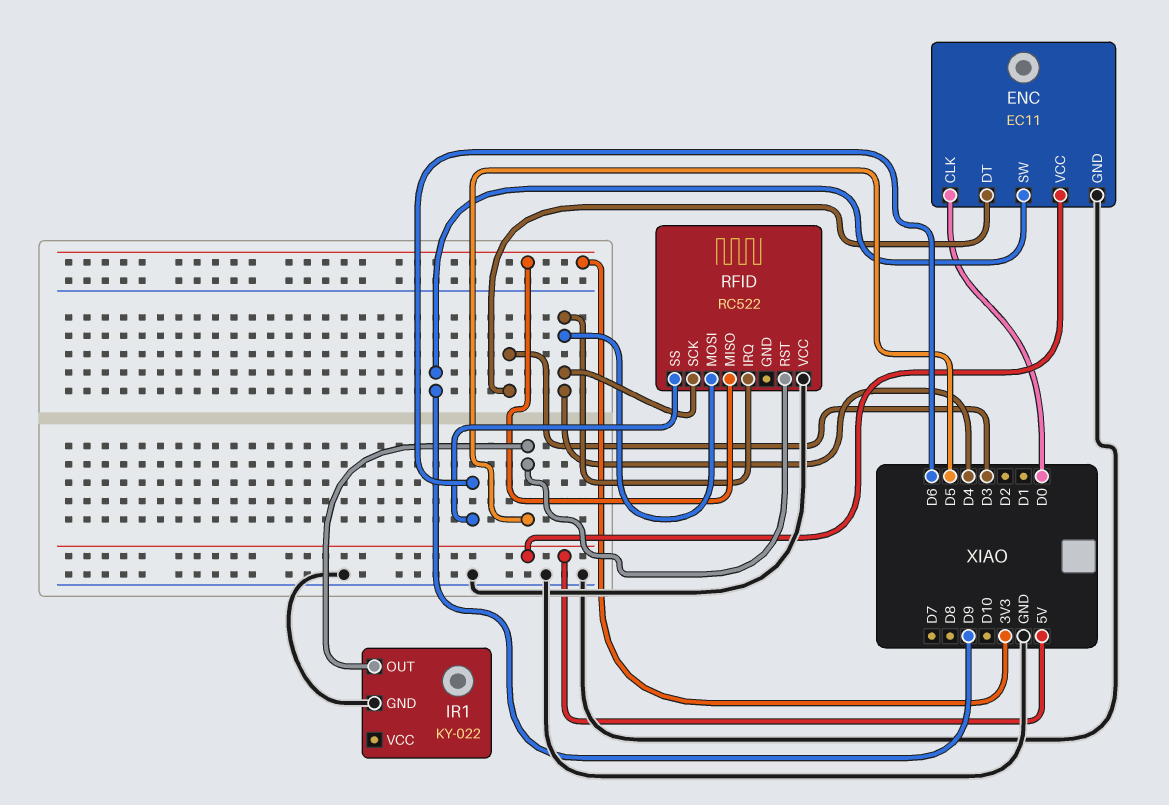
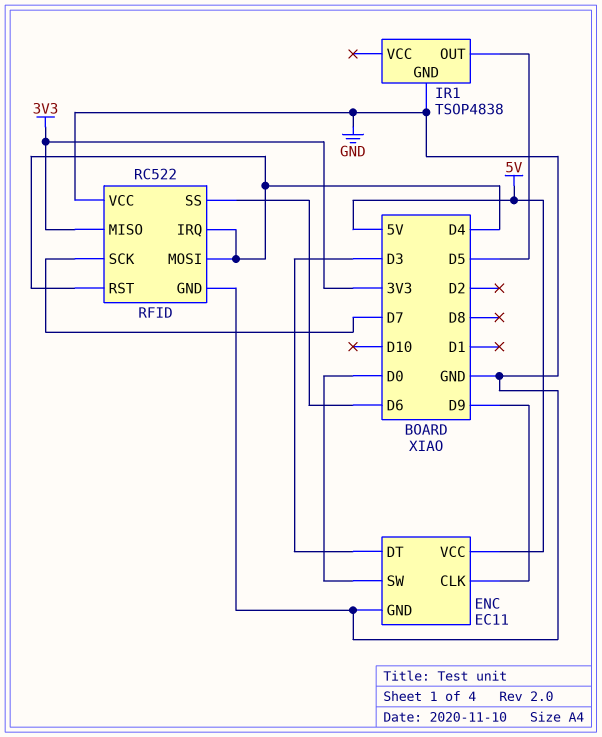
ENC pin CLK: D0 -> D9
ENC pin SW: D9 -> D0
IR1: KY-022 -> TSOP4838
RFID pin GND: none -> GND
RFID pin RST: D5 -> D4
RFID pin SCK: D4 -> D7

